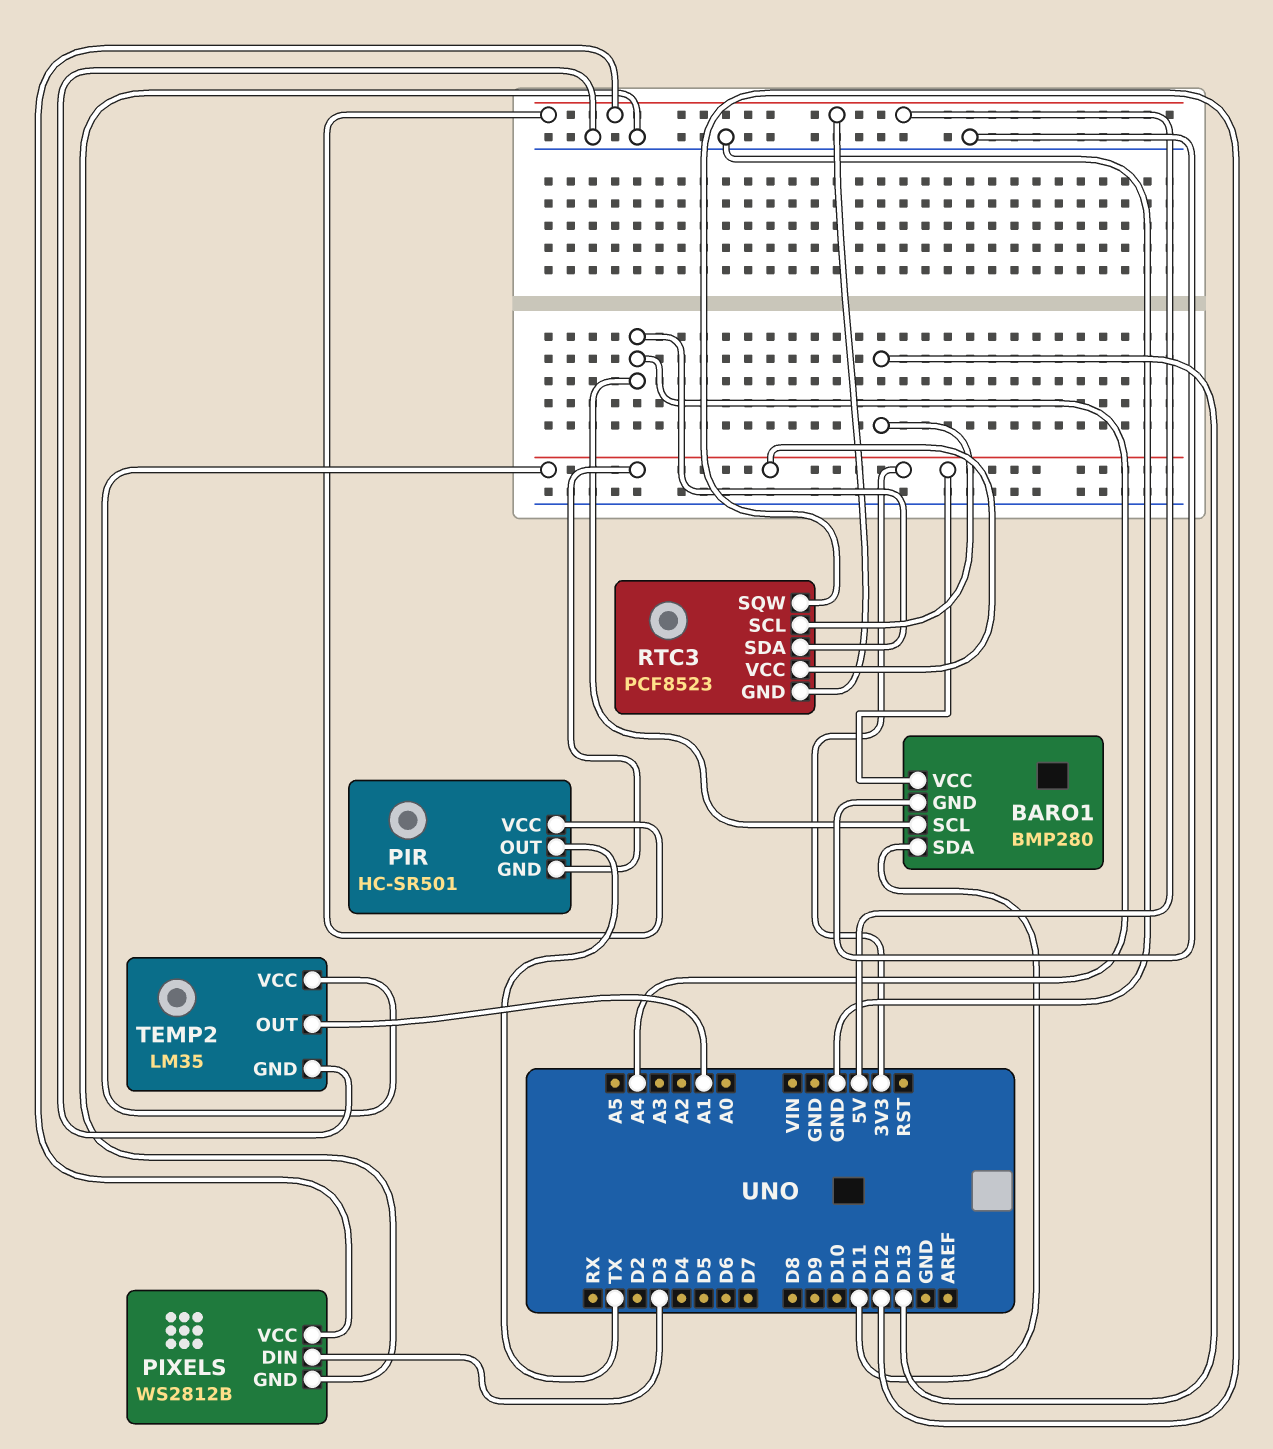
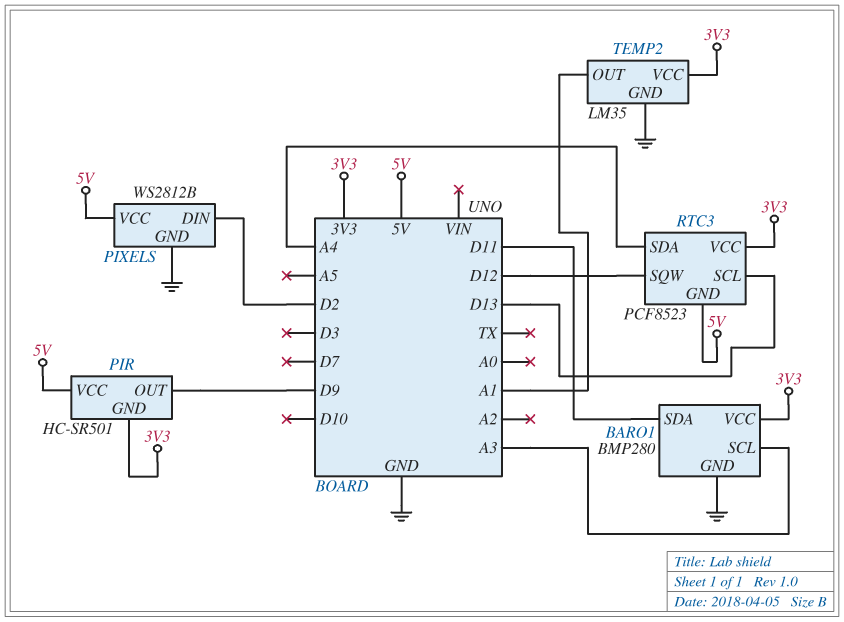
BARO1 pin SCL: A4 -> A3
PIR pin OUT: TX -> D9
PIXELS pin DIN: D3 -> D2

